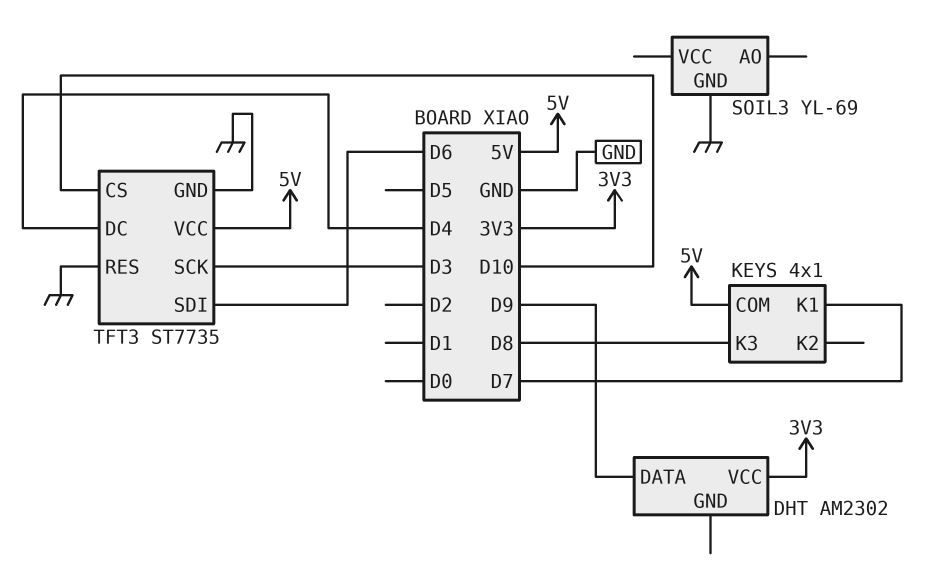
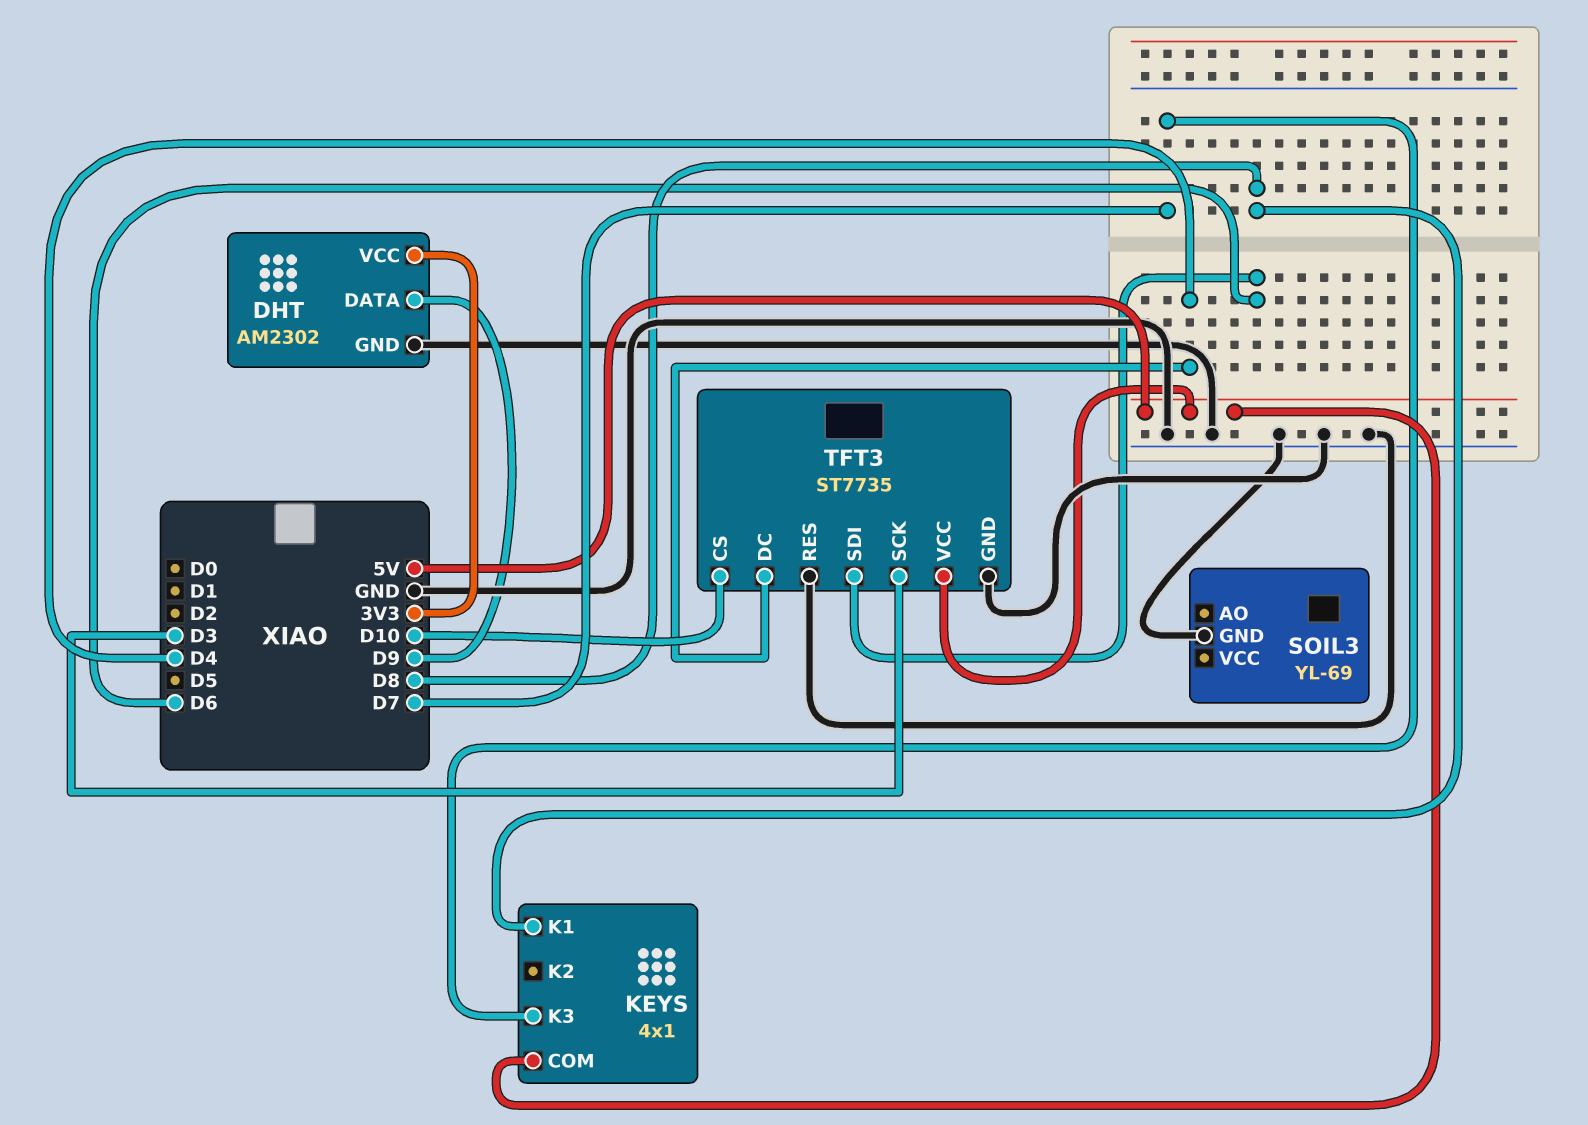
DHT pin GND: none -> GND
KEYS pin K1: D7 -> D8
KEYS pin K3: D8 -> D7

